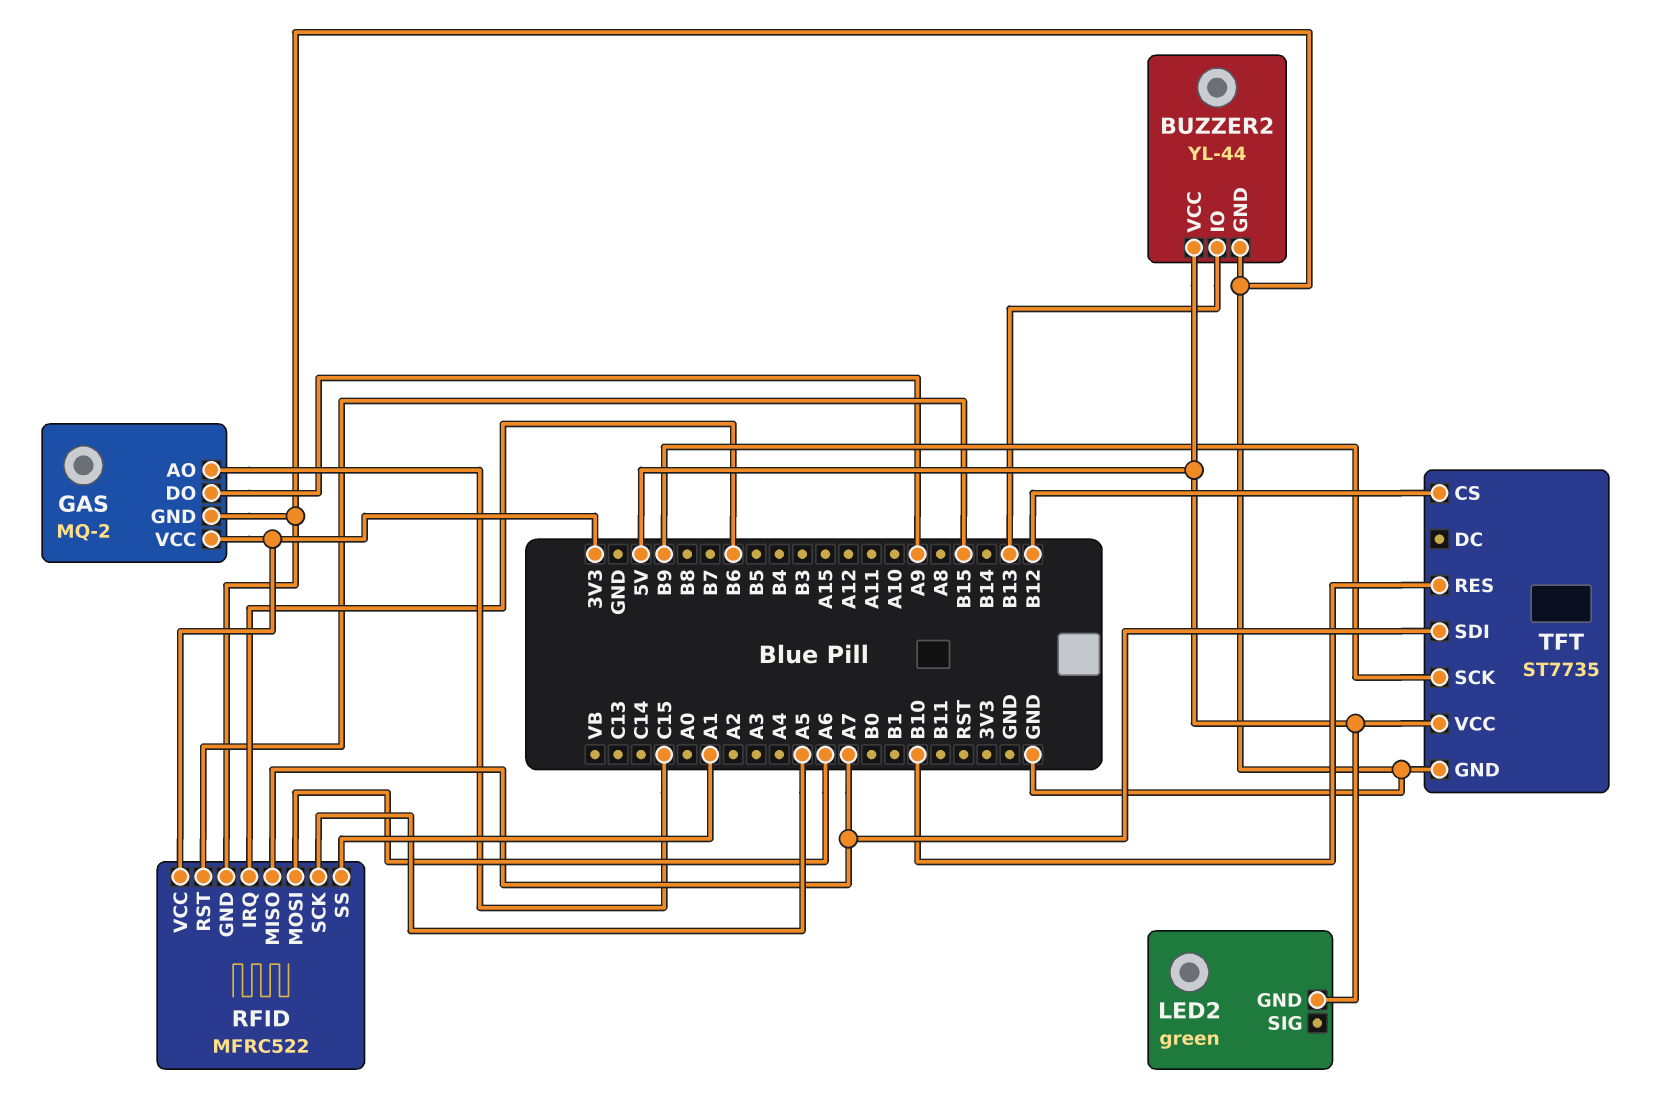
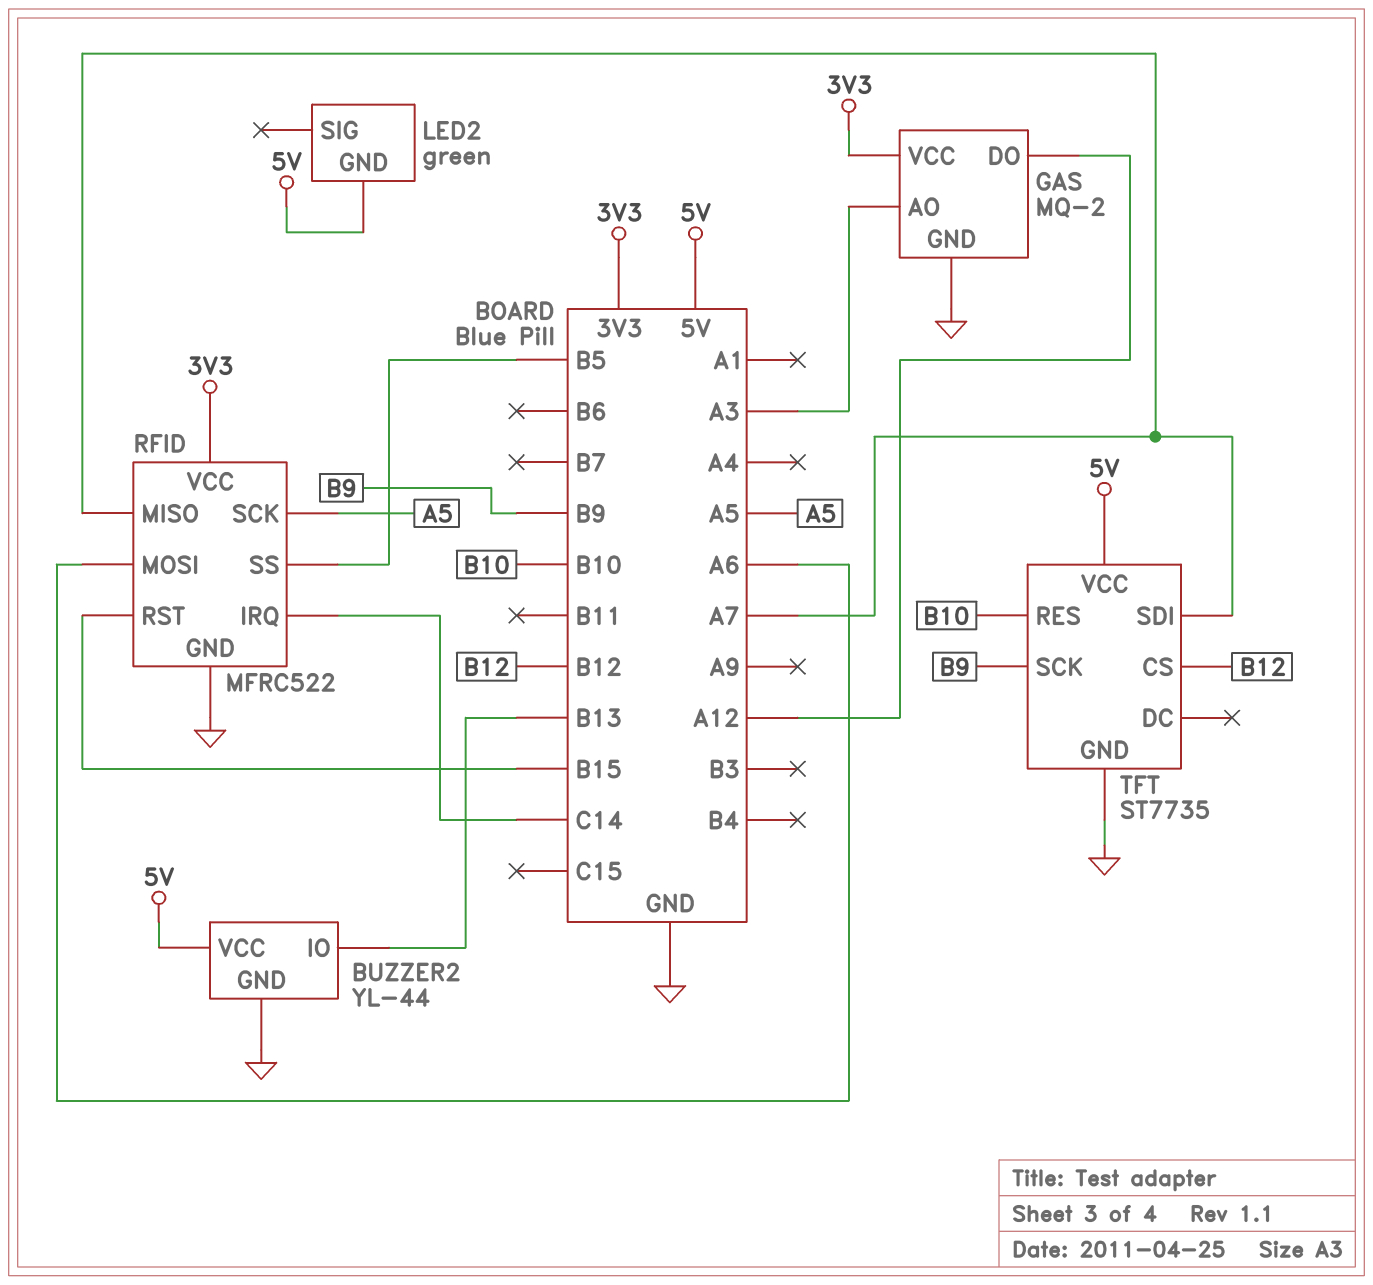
GAS pin AO: C15 -> A3
GAS pin DO: A9 -> A12
RFID pin IRQ: B6 -> C14
RFID pin SS: A1 -> B5

